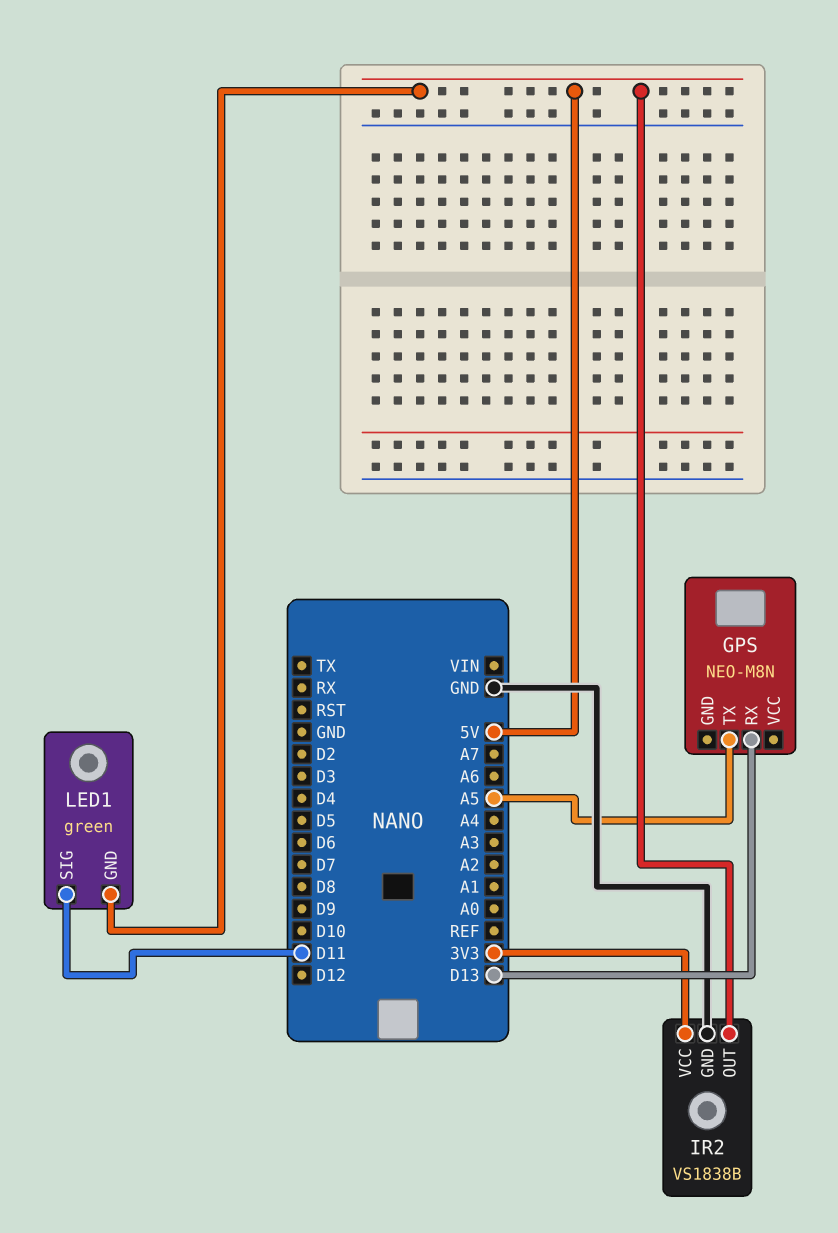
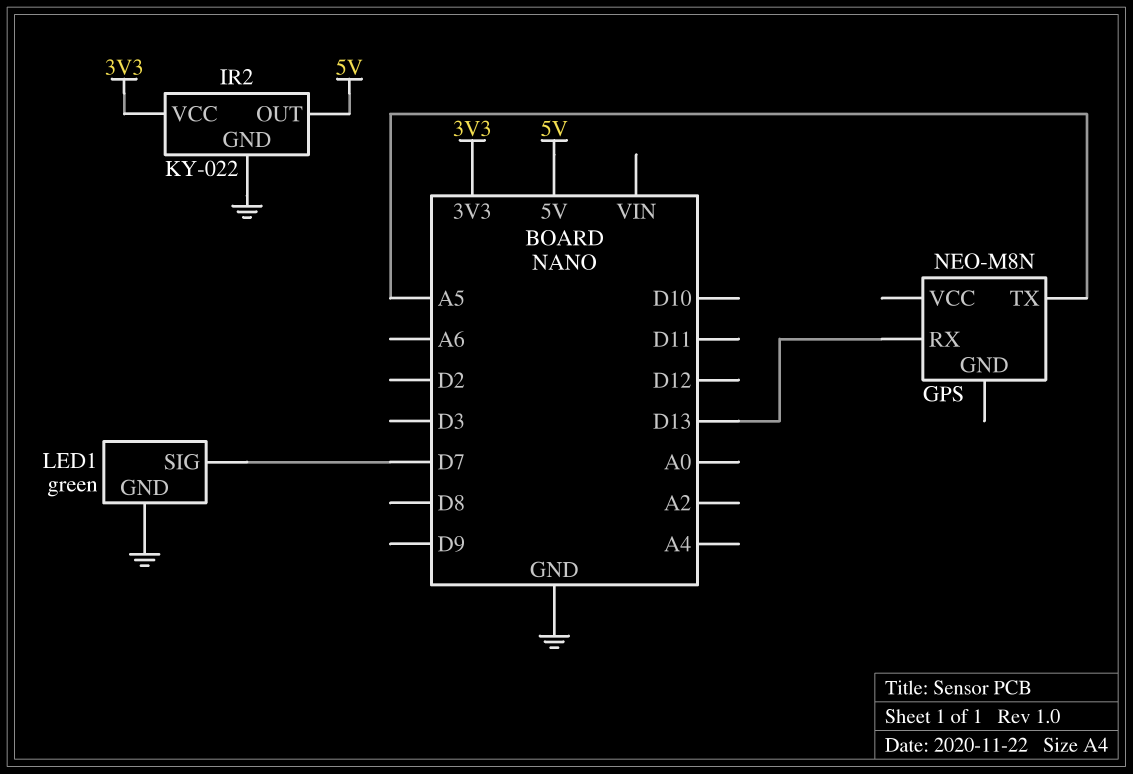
IR2: VS1838B -> KY-022
LED1 pin GND: 5V -> GND
LED1 pin SIG: D11 -> D7

